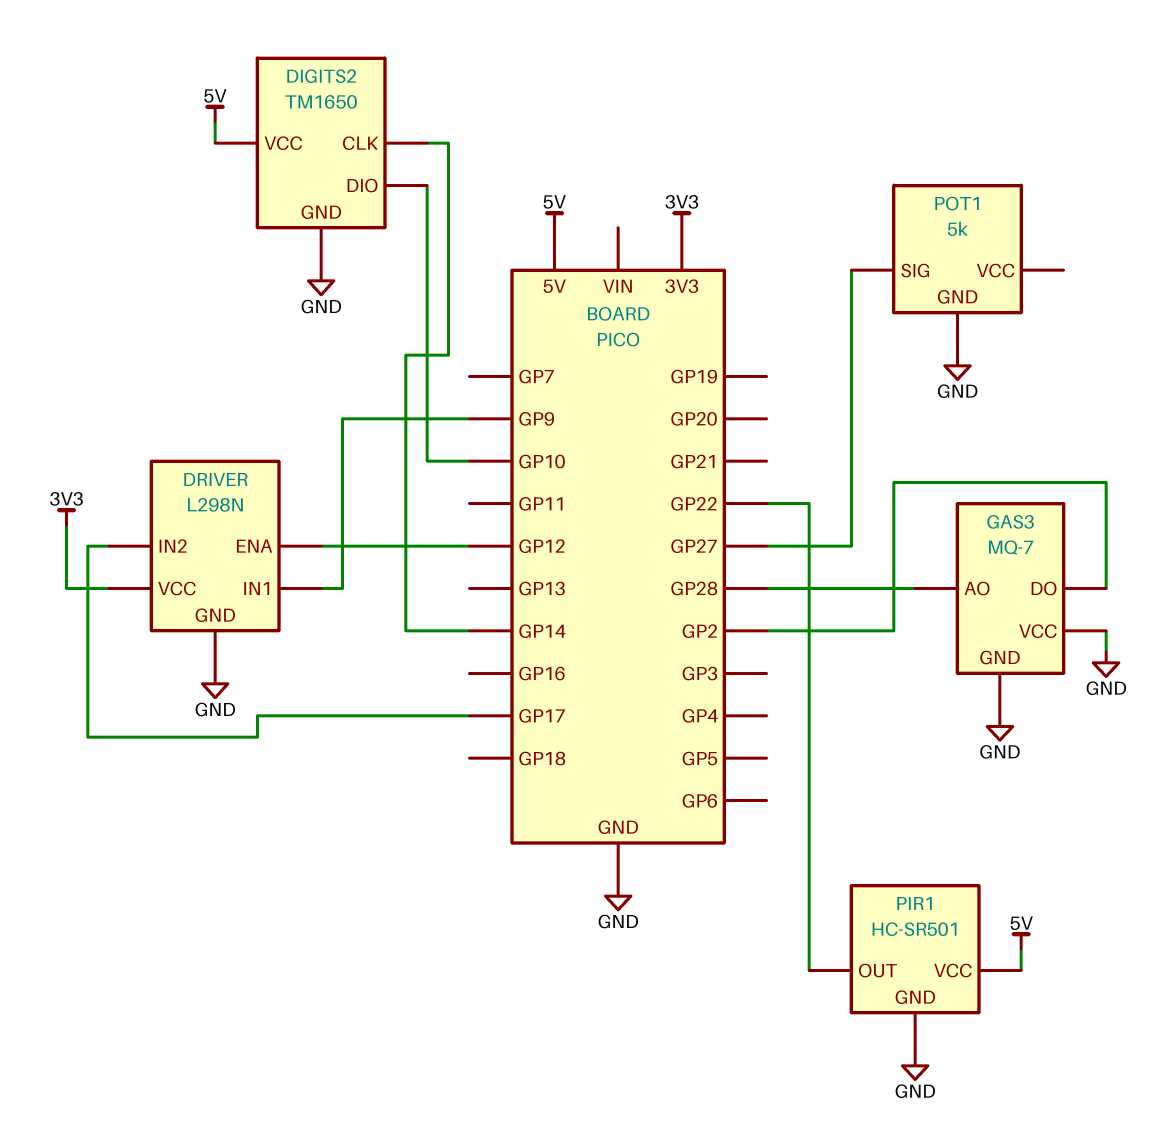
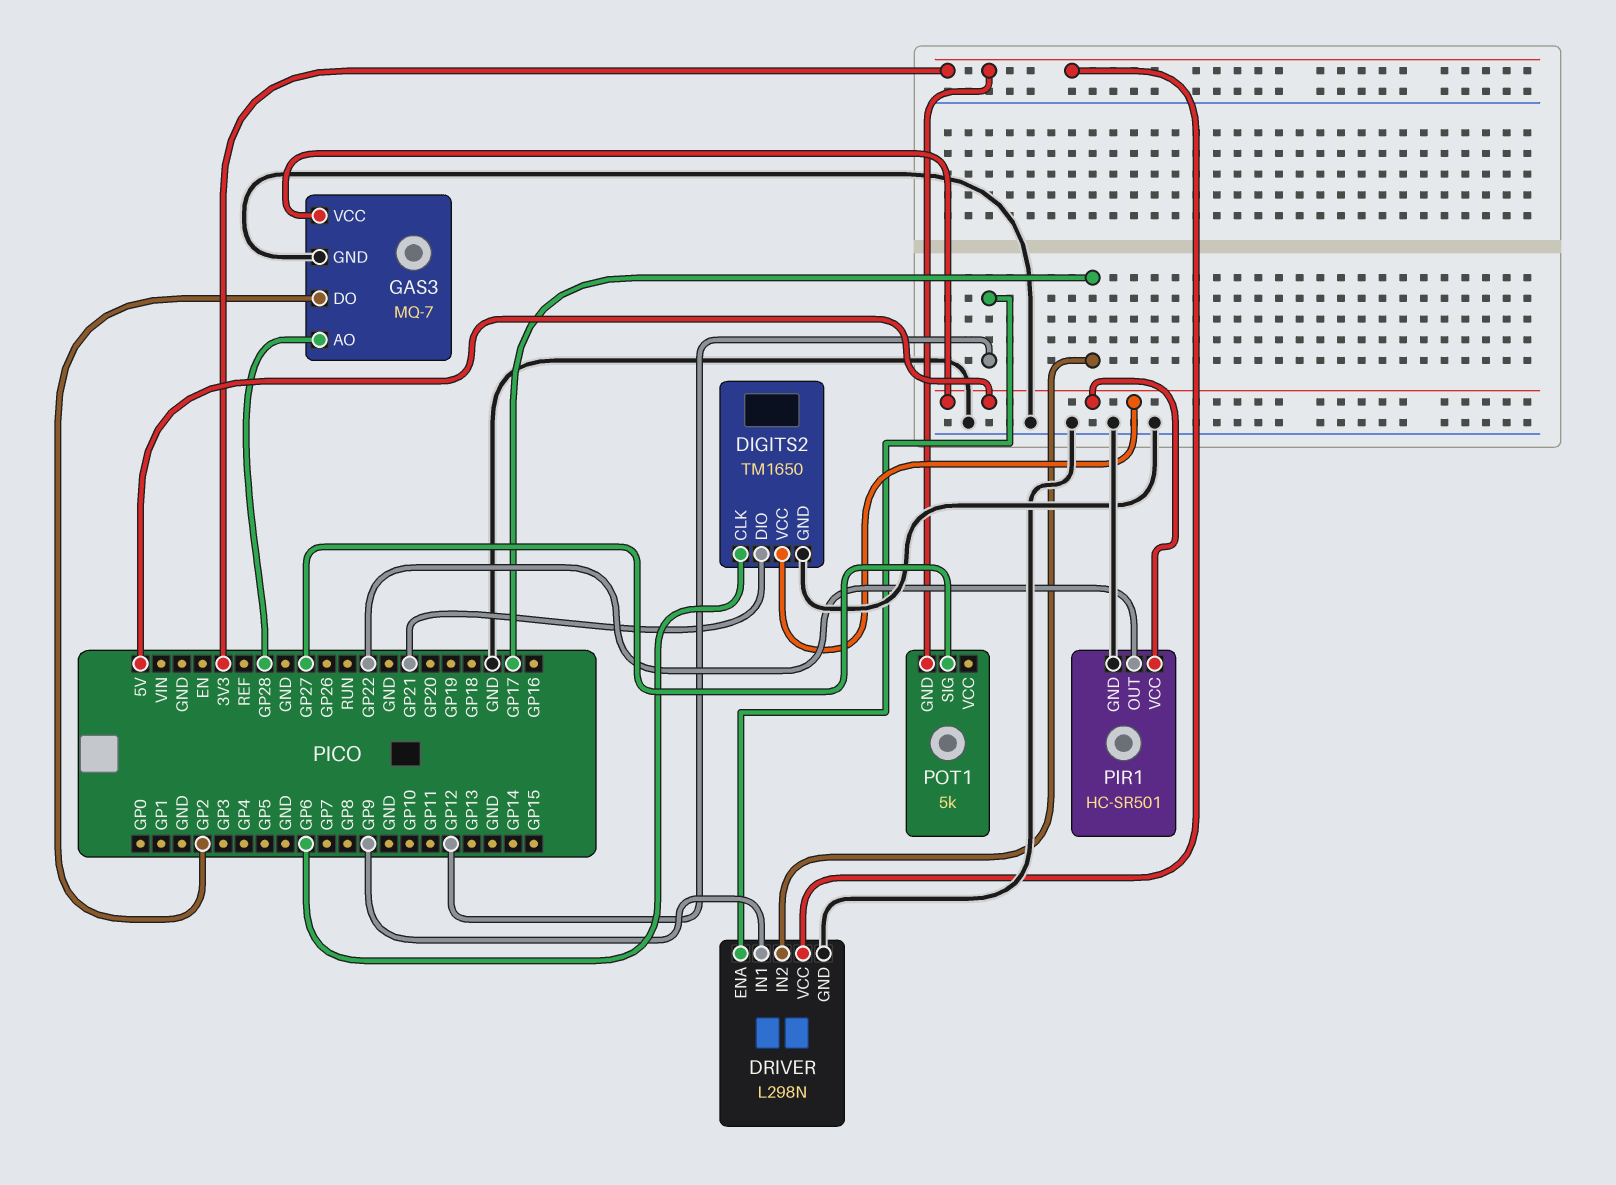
DIGITS2 pin CLK: GP14 -> GP6
DIGITS2 pin DIO: GP10 -> GP21
GAS3 pin VCC: GND -> 5V
POT1 pin GND: GND -> 3V3

